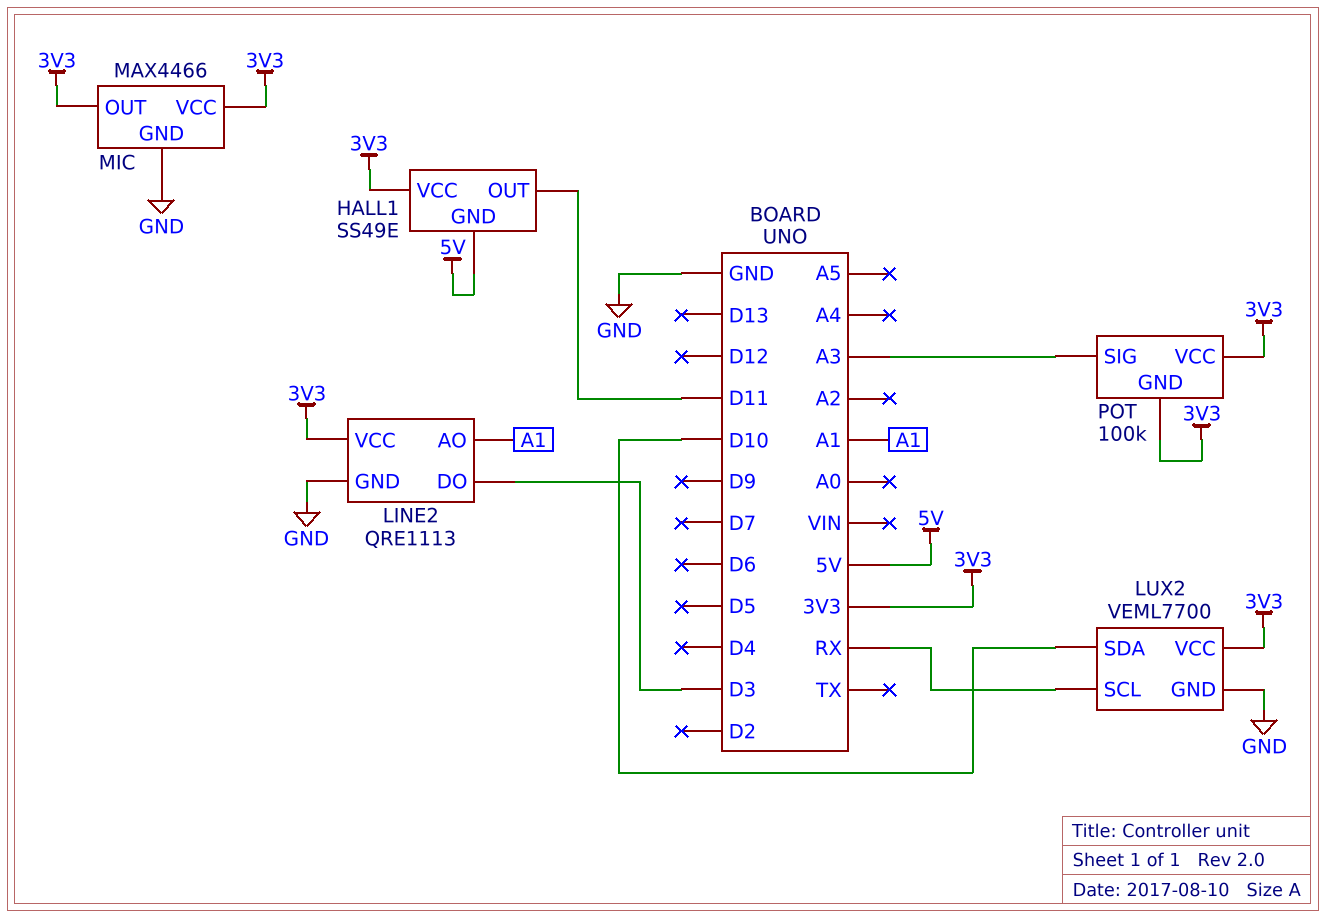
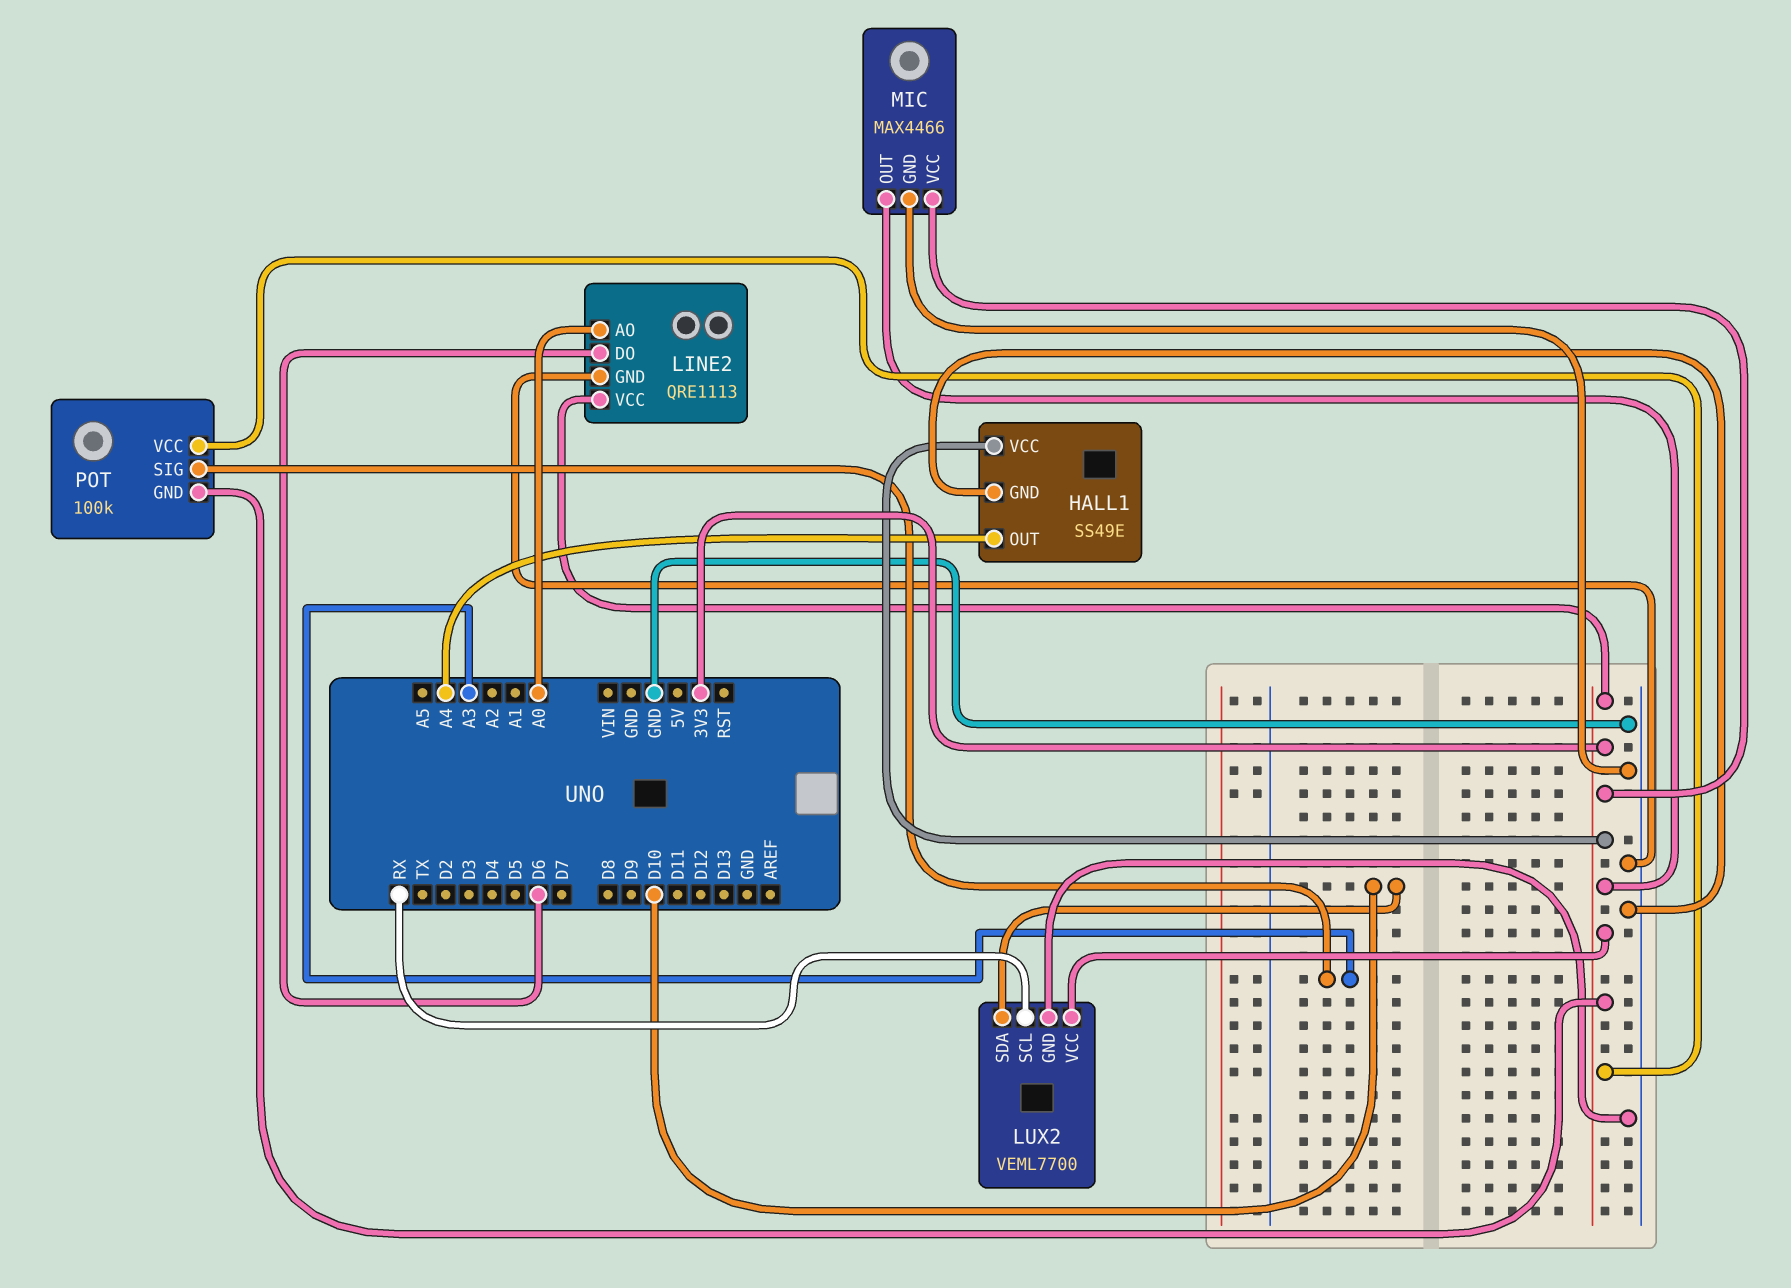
HALL1 pin GND: 5V -> GND
HALL1 pin OUT: D11 -> A4
LINE2 pin AO: A1 -> A0
LINE2 pin DO: D3 -> D6

